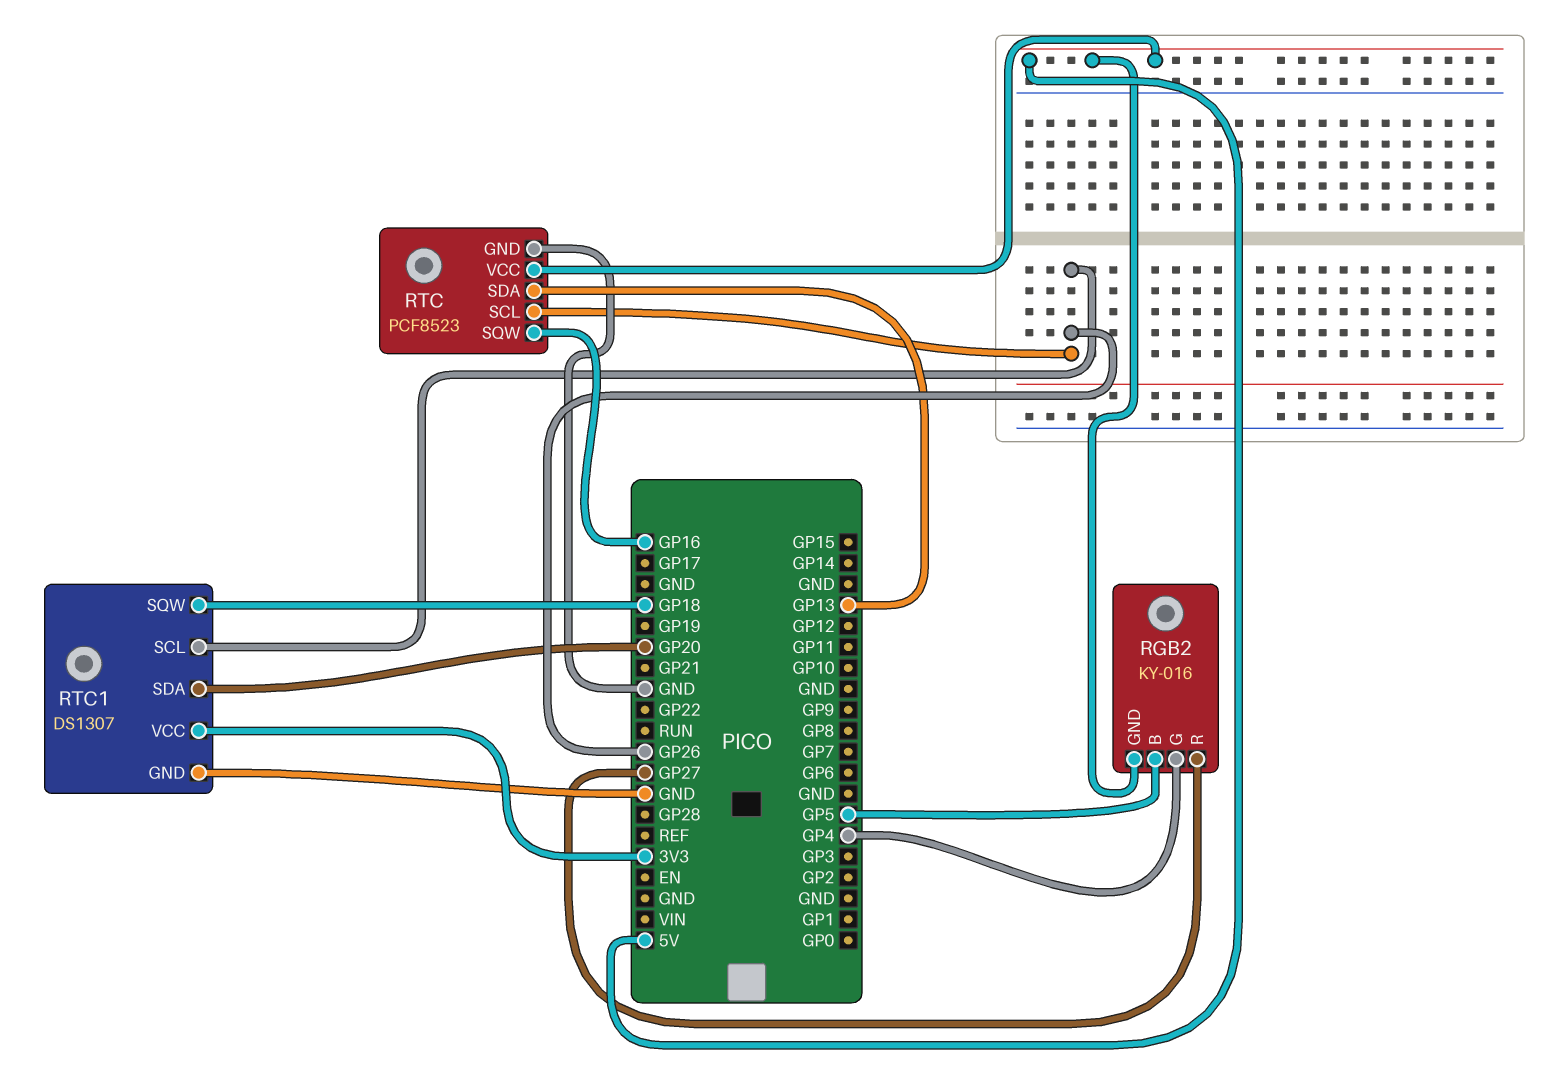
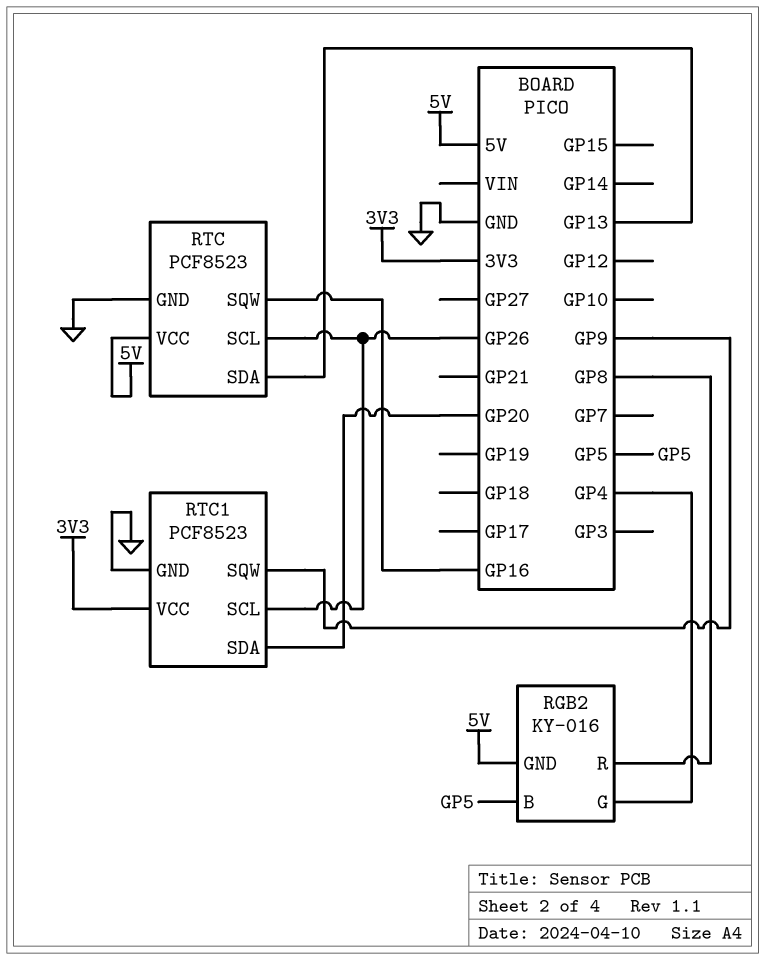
RGB2 pin R: GP27 -> GP8
RTC1: DS1307 -> PCF8523
RTC1 pin SQW: GP18 -> GP9

